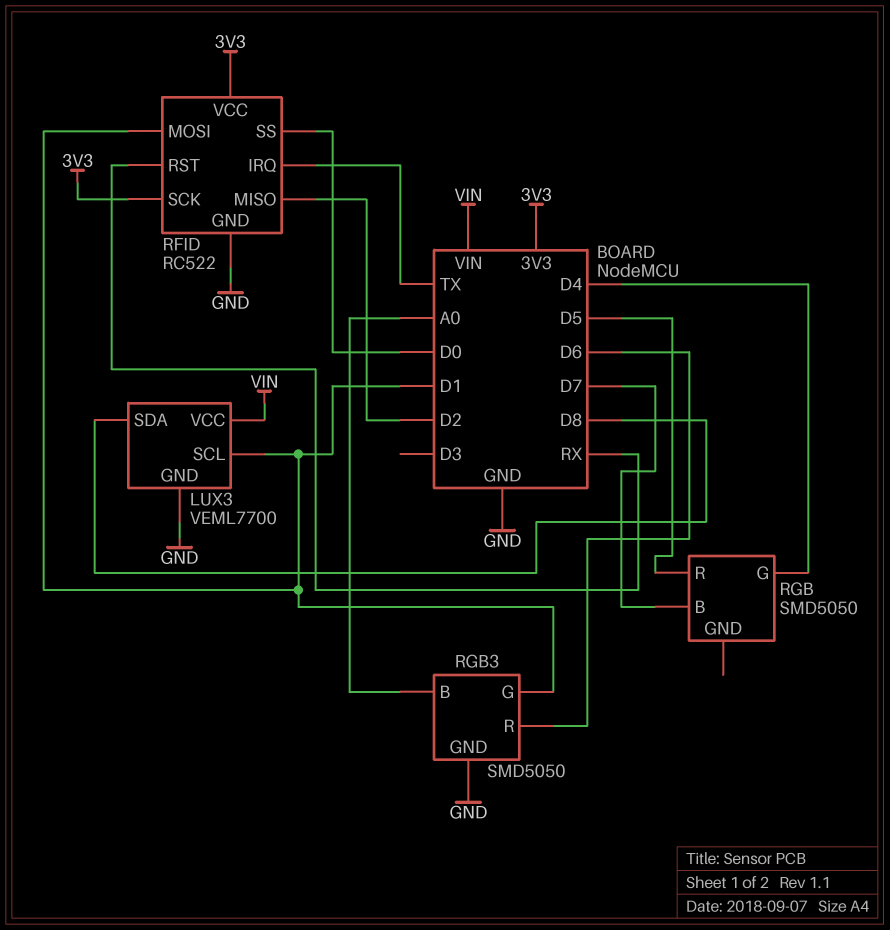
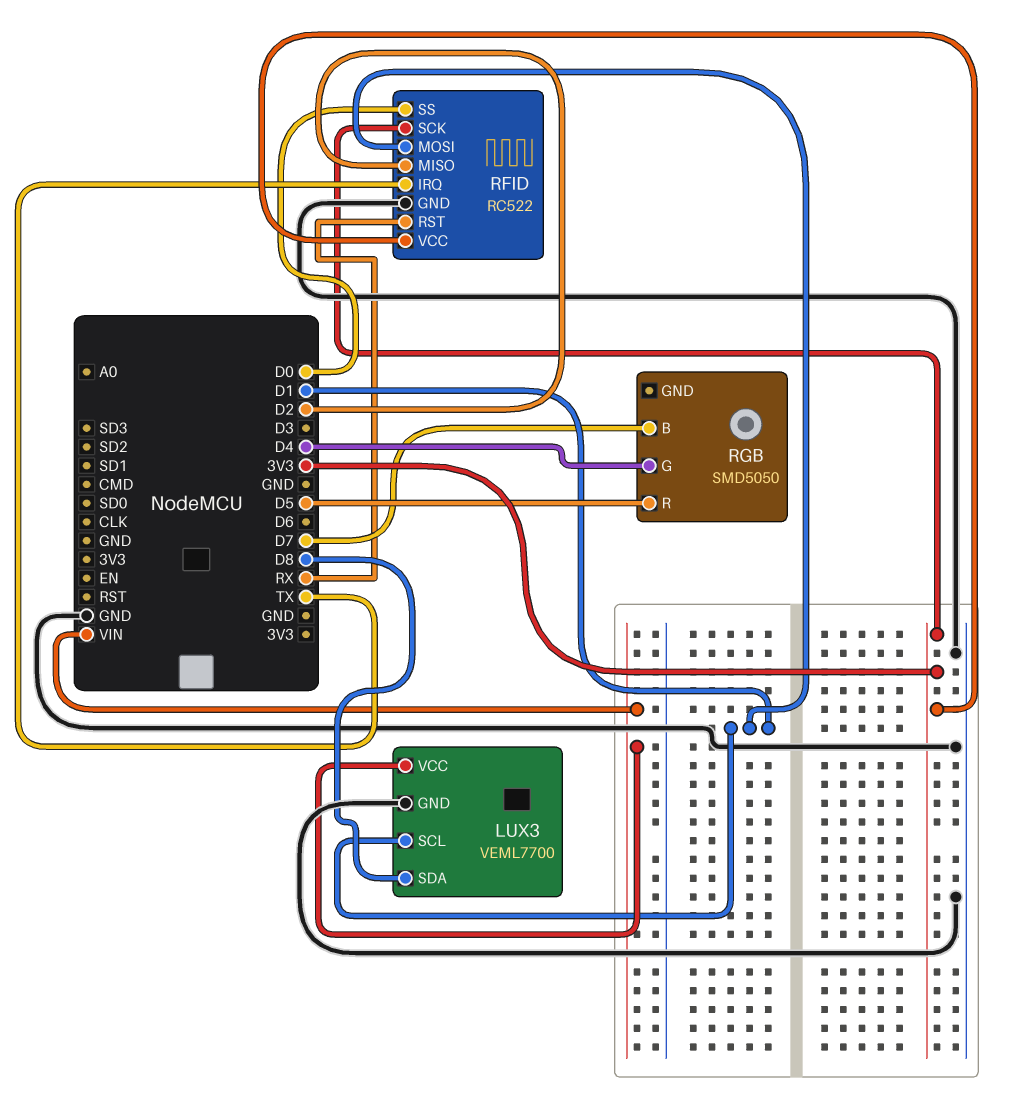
RGB3: SMD5050 -> none
RGB3 pin B: A0 -> none
RGB3 pin G: D1 -> none
RGB3 pin GND: GND -> none
RGB3 pin R: D6 -> none

